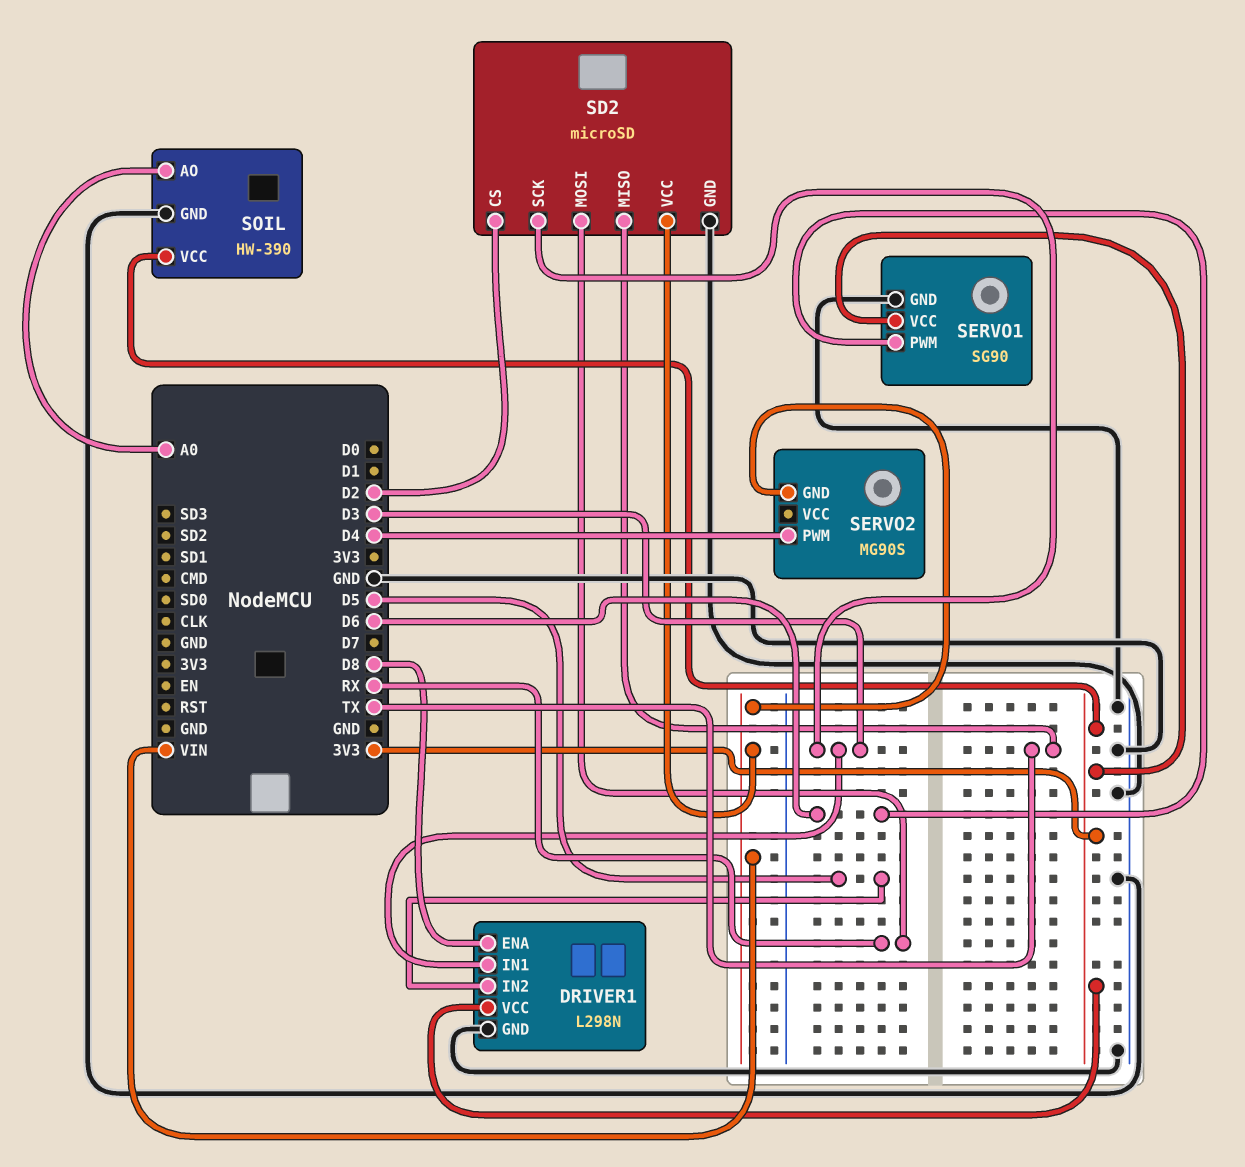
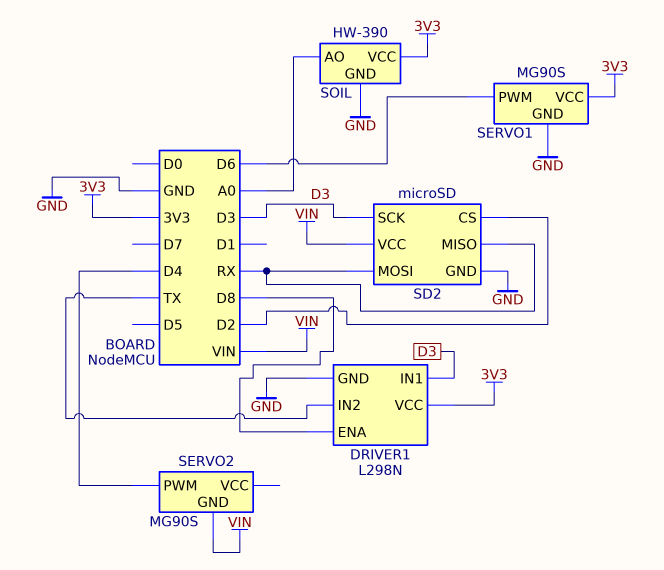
DRIVER1 pin IN2: D5 -> TX
SD2 pin MISO: TX -> RX
SERVO1: SG90 -> MG90S

